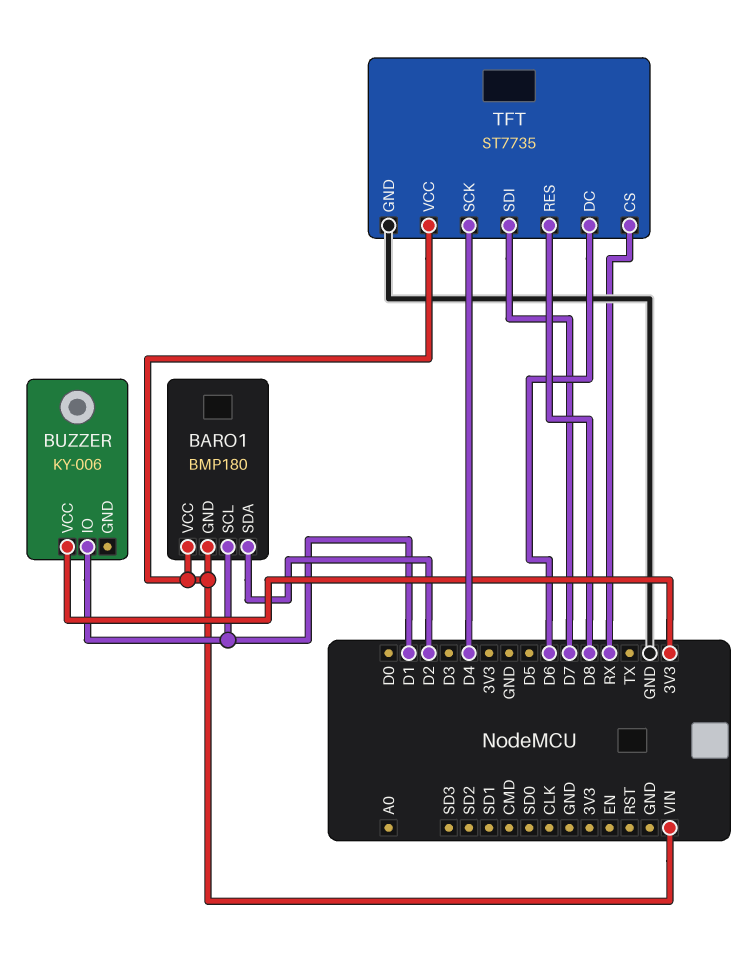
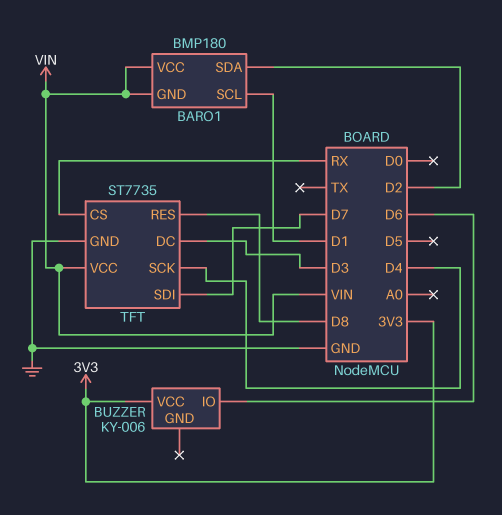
BUZZER pin IO: D1 -> D6
TFT pin DC: D6 -> D3

